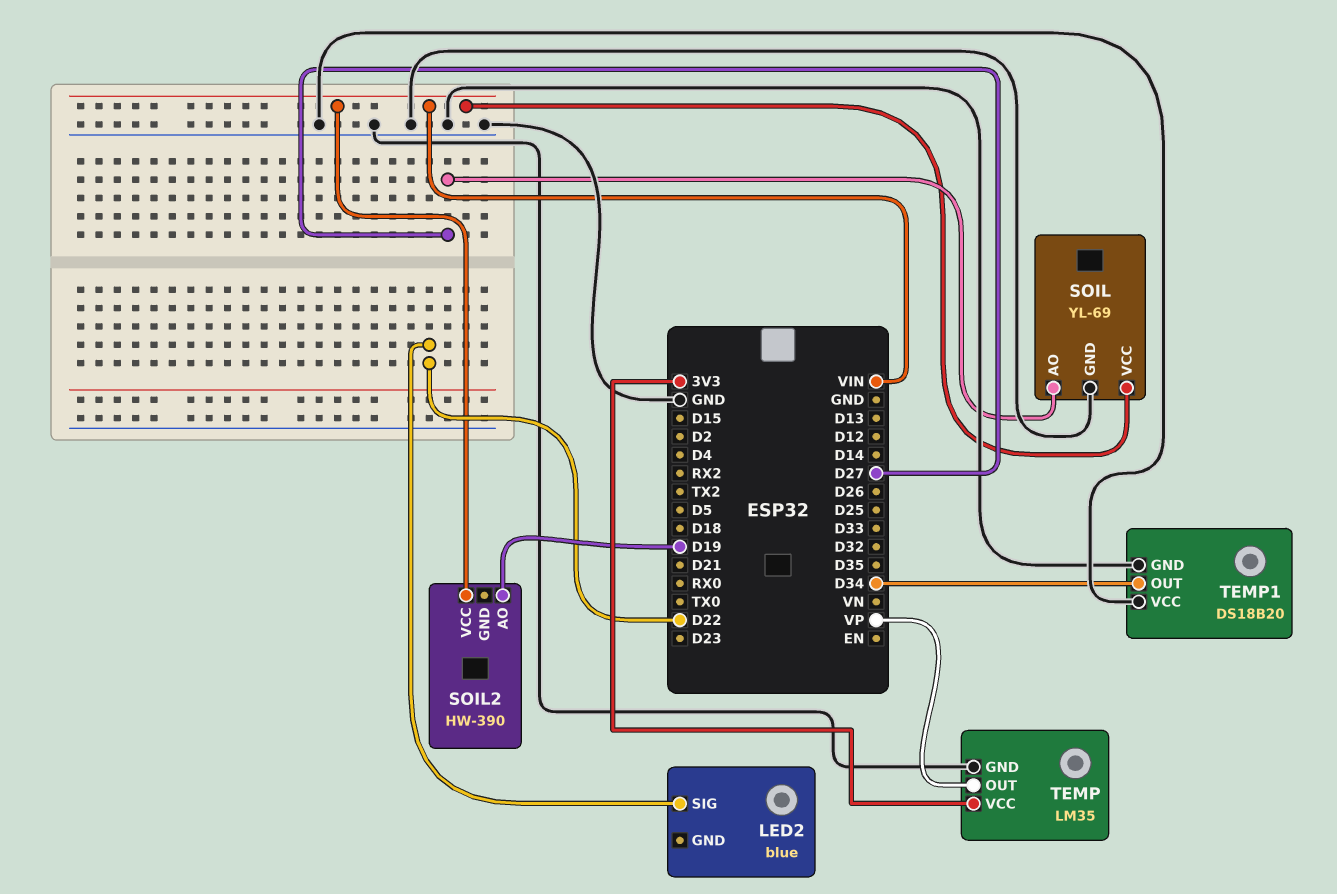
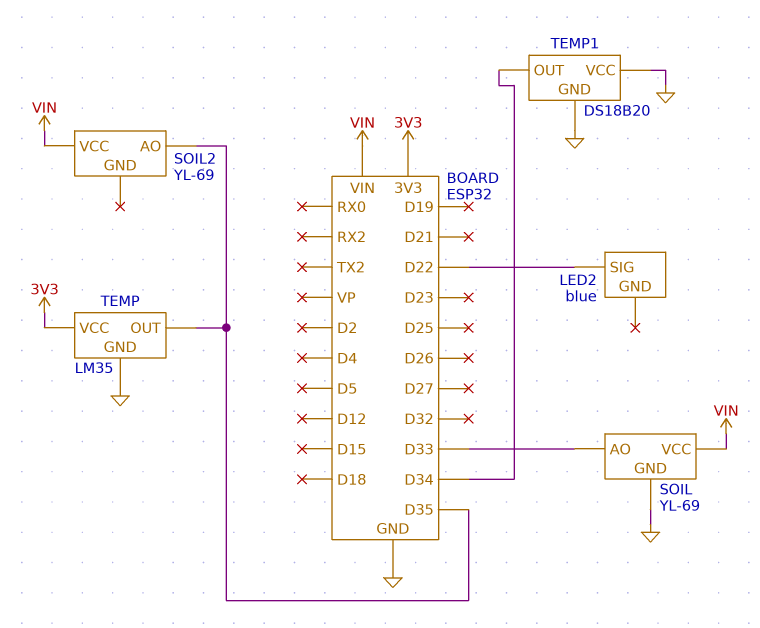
SOIL pin AO: D27 -> D33
SOIL2: HW-390 -> YL-69
SOIL2 pin AO: D19 -> D35
TEMP pin OUT: VP -> D35

